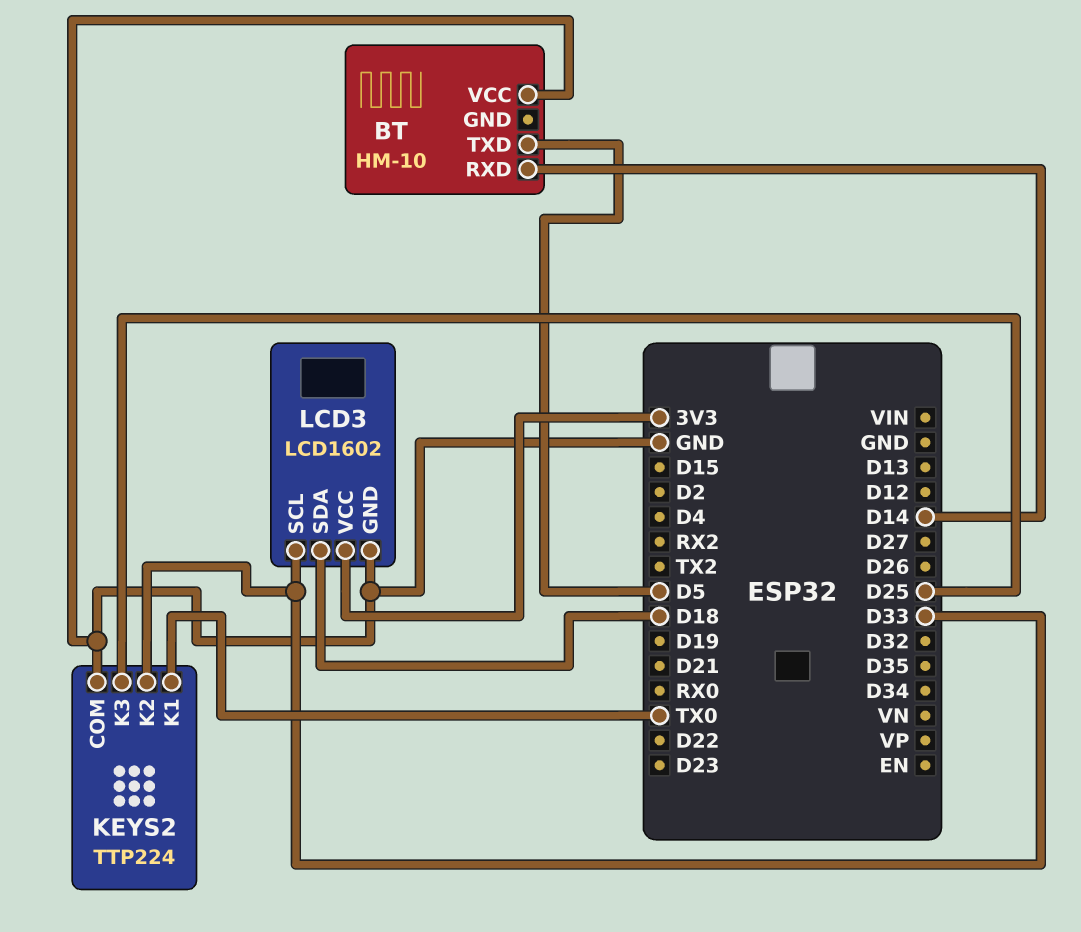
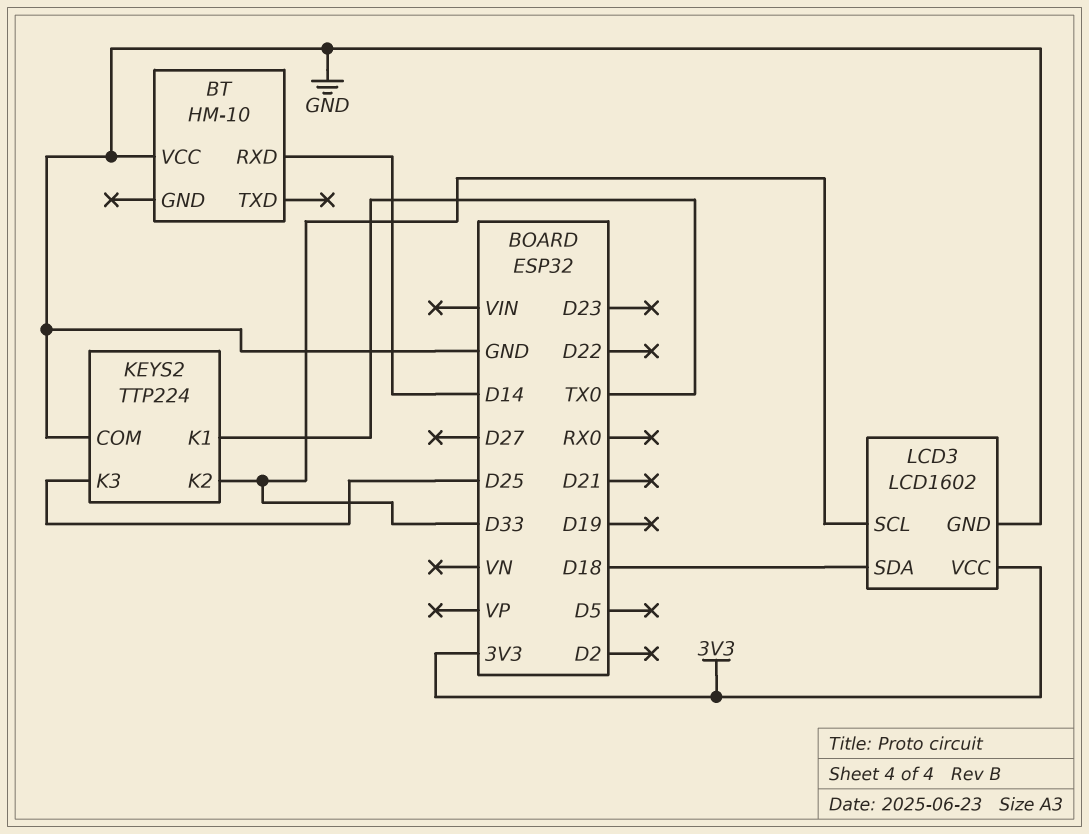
BT pin TXD: D5 -> none

